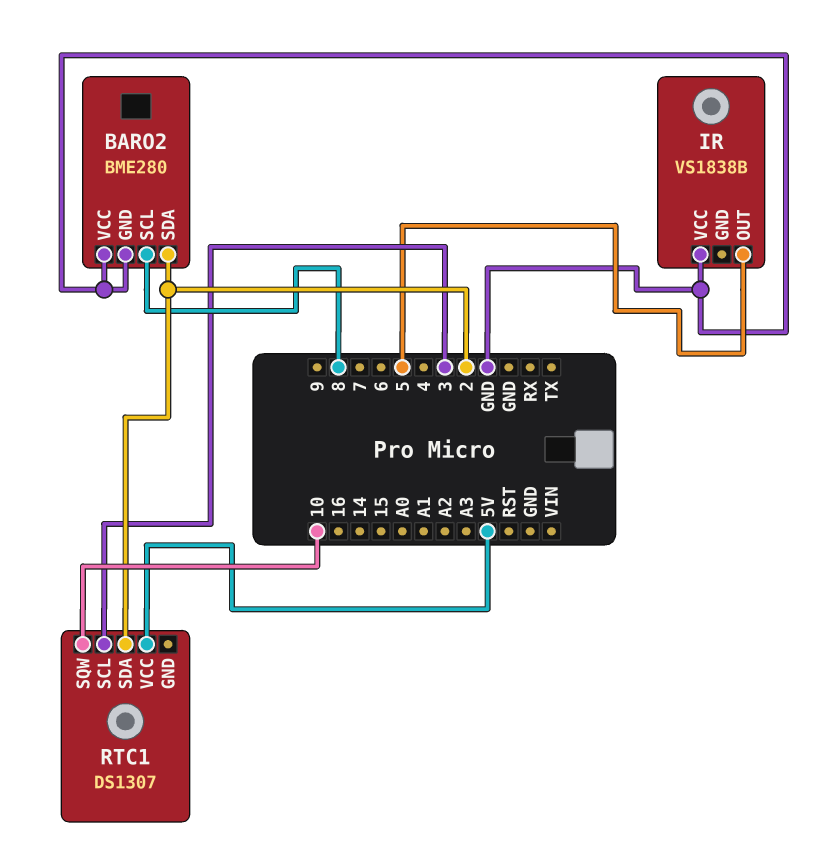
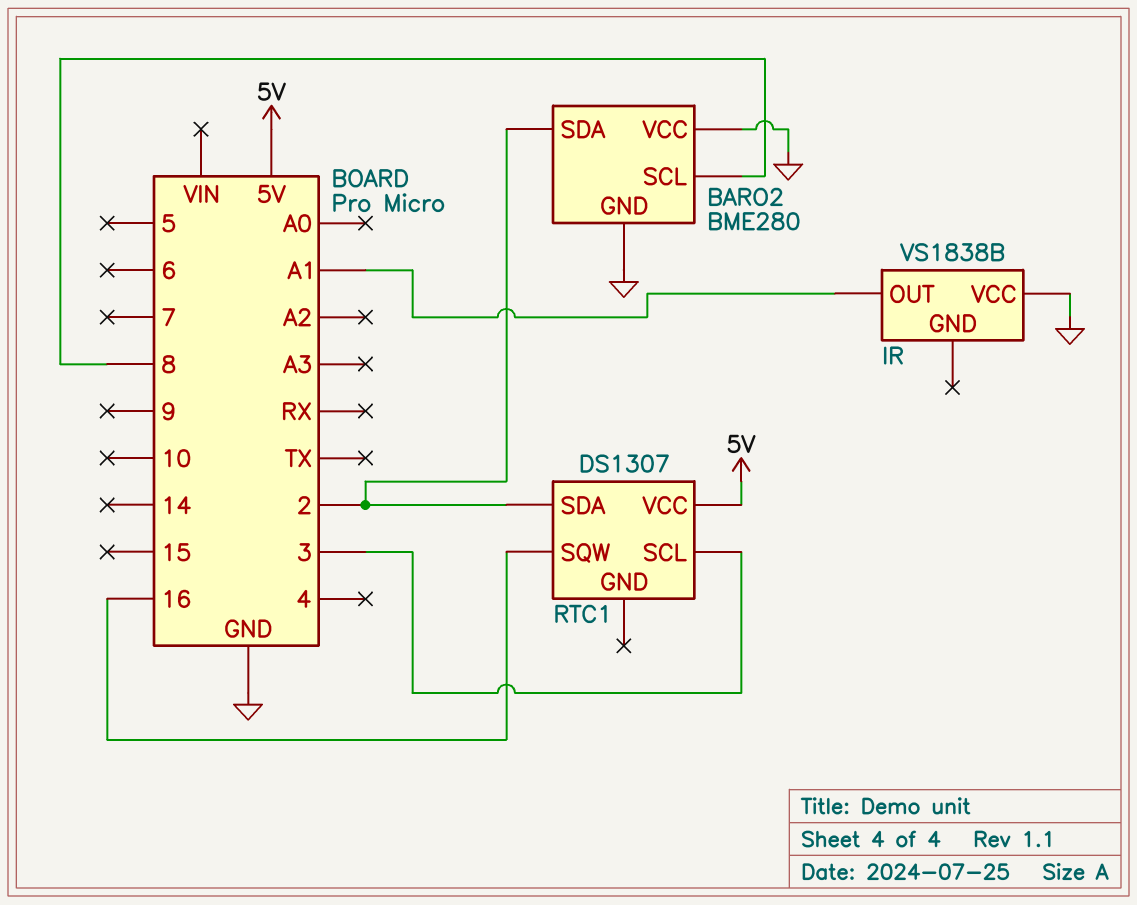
IR pin OUT: 5 -> A1
RTC1 pin SQW: 10 -> 16

